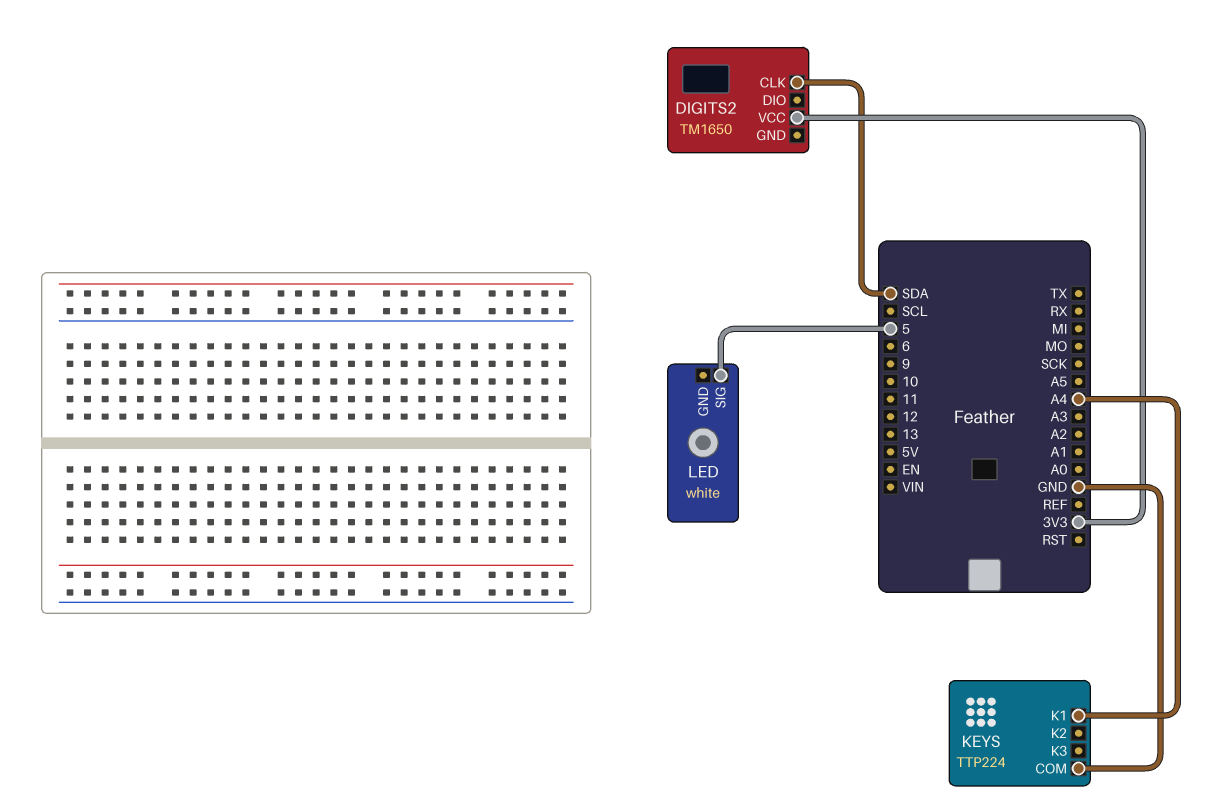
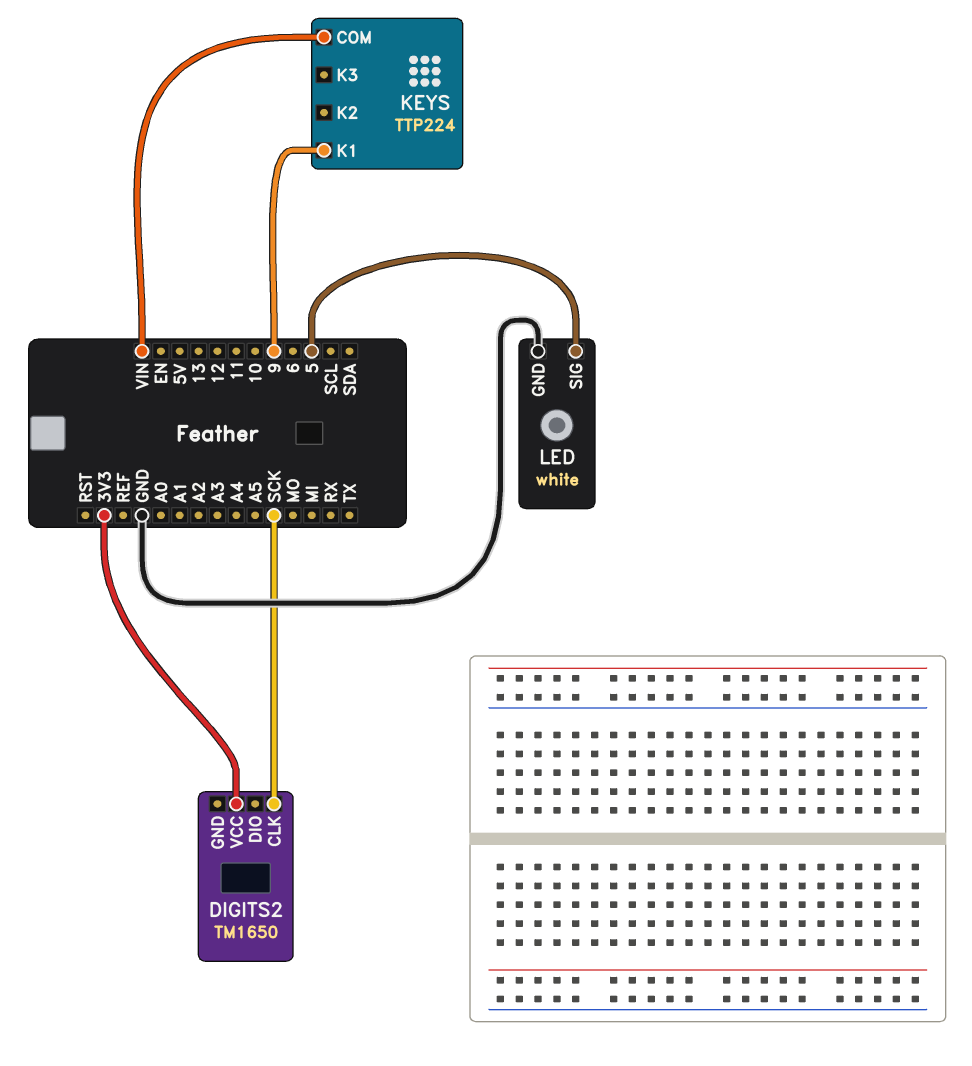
DIGITS2 pin CLK: SDA -> SCK
KEYS pin COM: GND -> VIN
KEYS pin K1: A4 -> 9
LED pin GND: none -> GND

